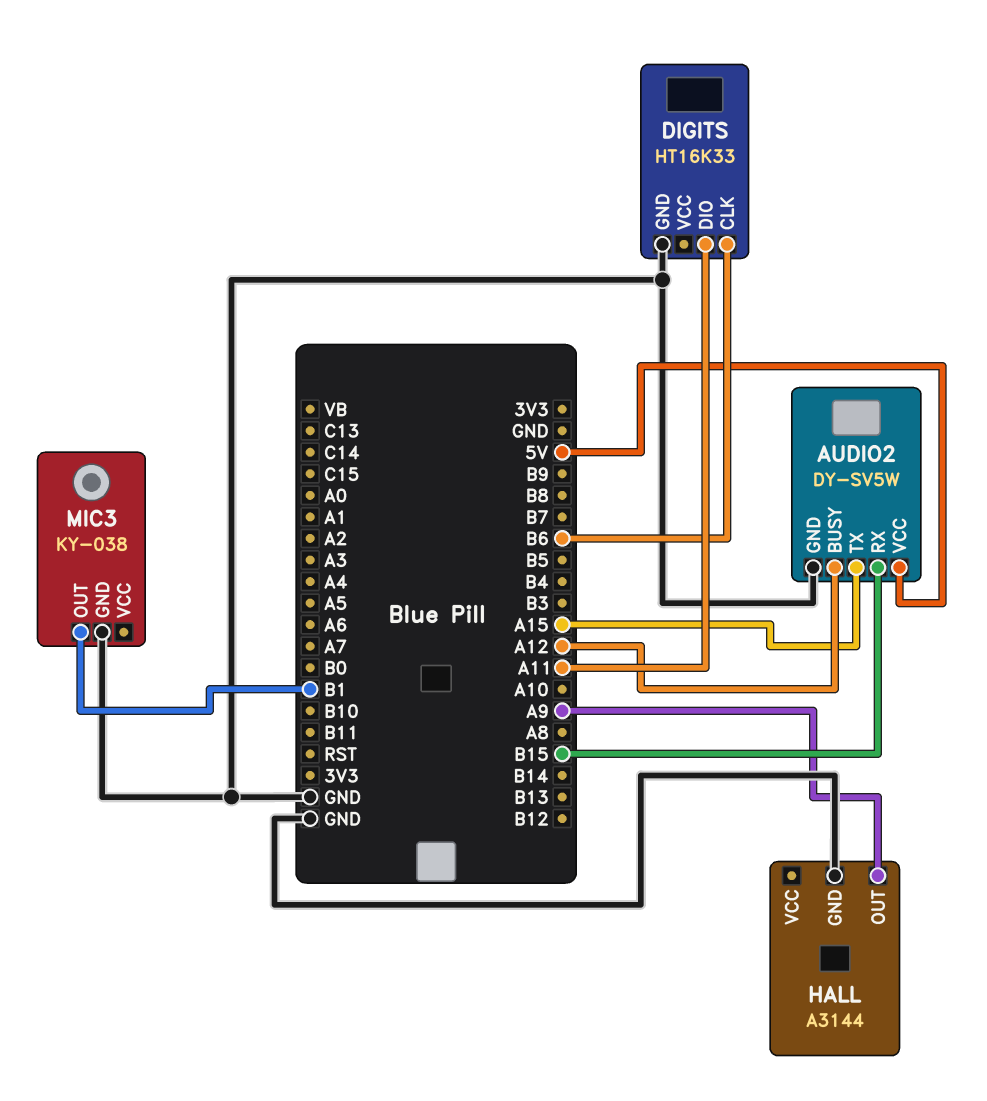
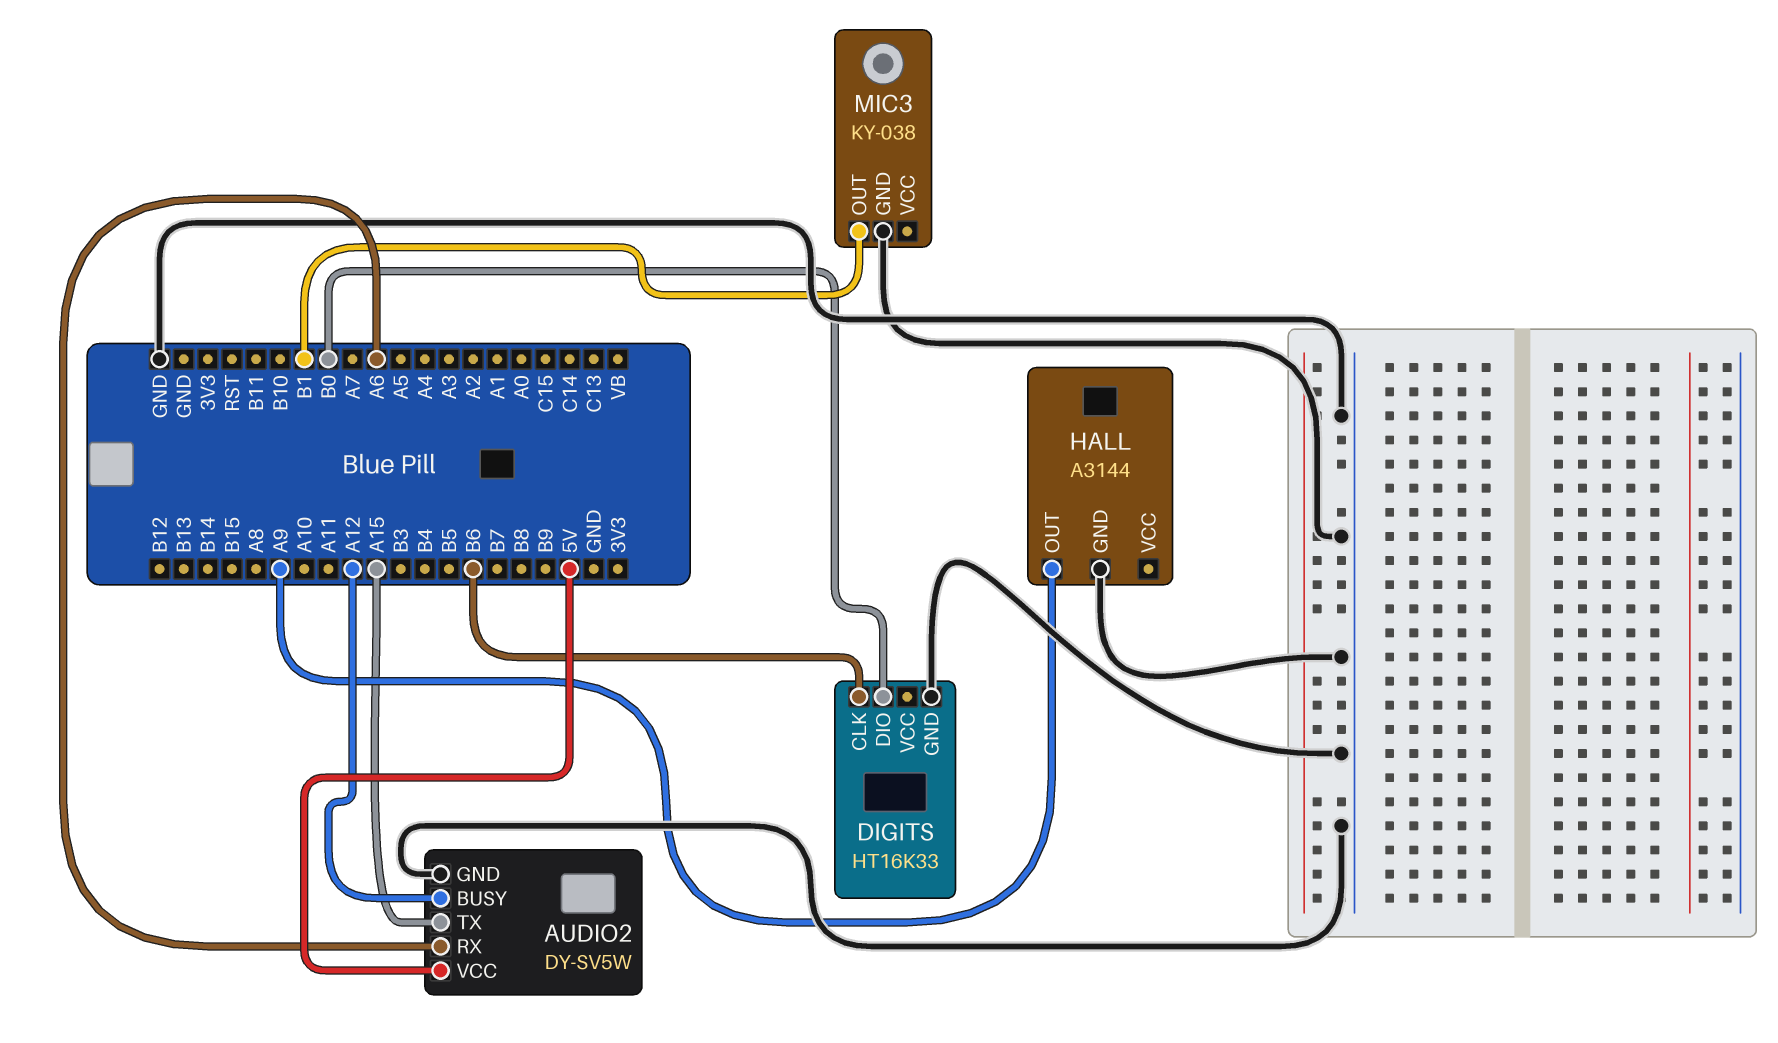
AUDIO2 pin RX: B15 -> A6
DIGITS pin DIO: A11 -> B0

